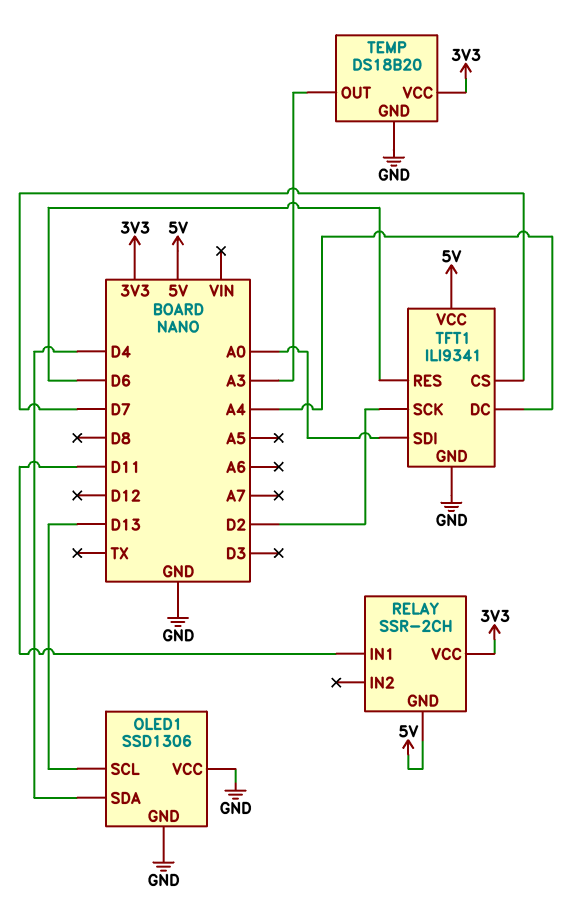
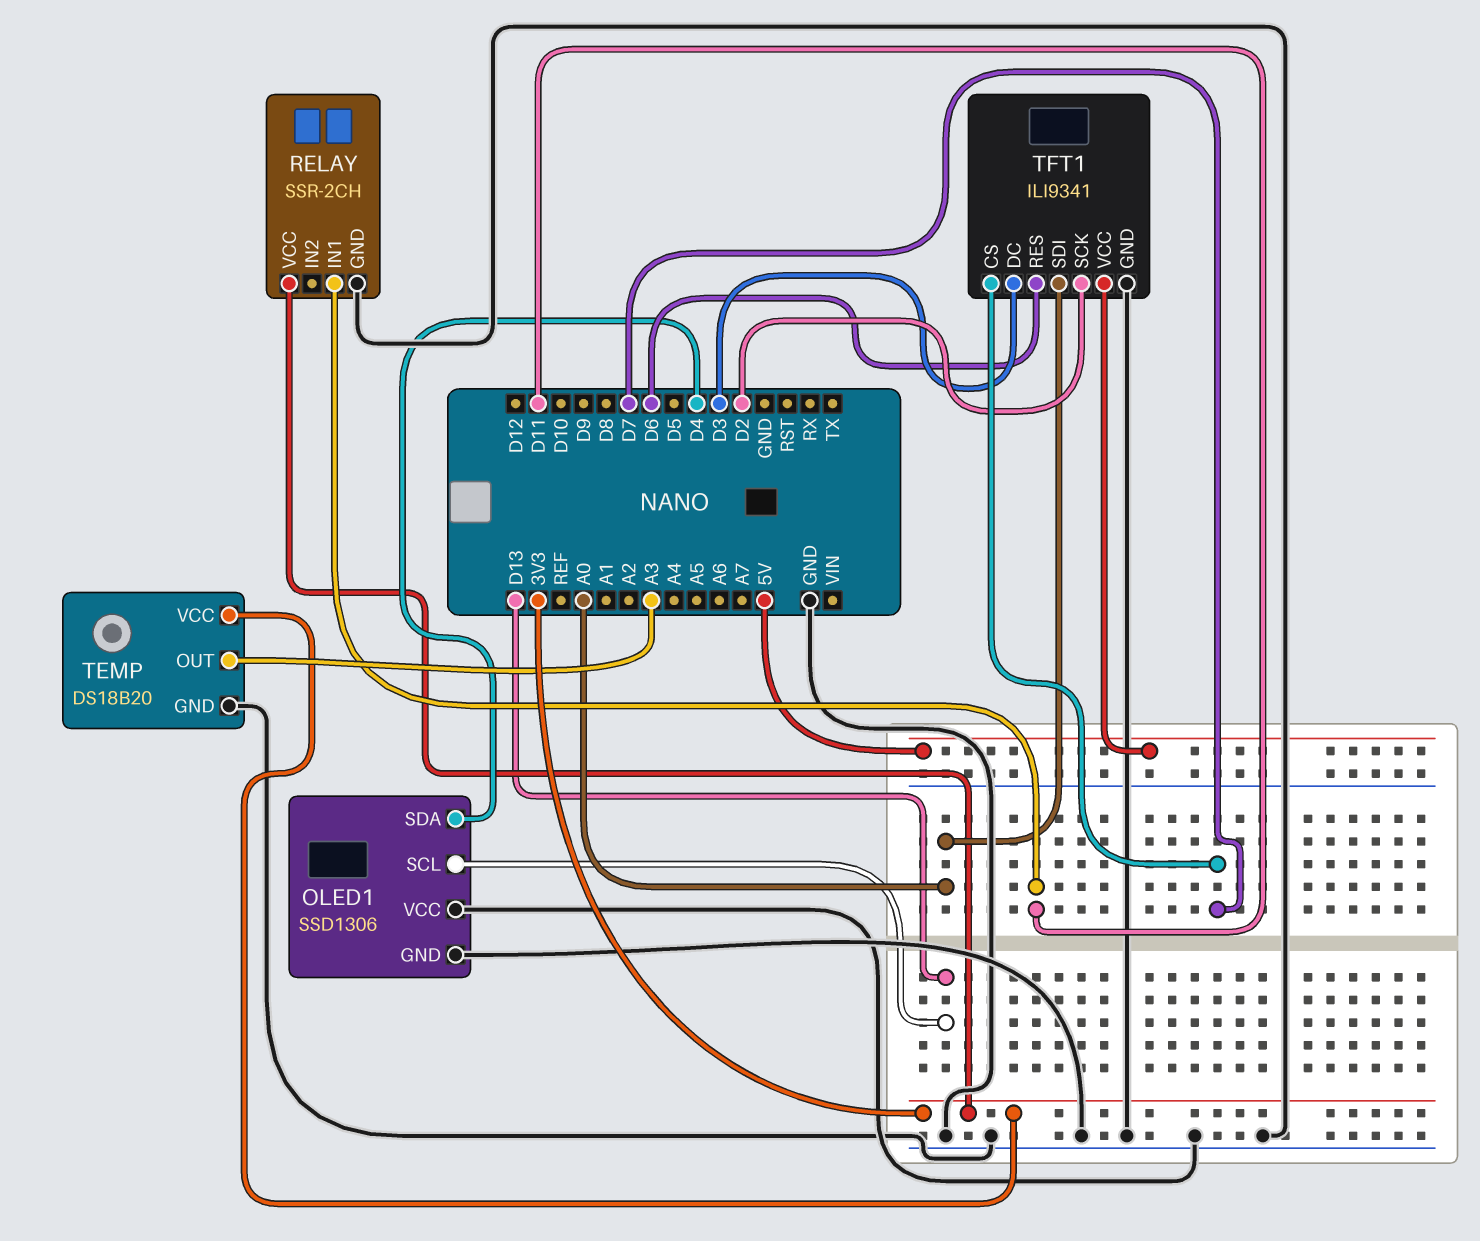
RELAY pin GND: 5V -> GND
TFT1 pin DC: A4 -> D3

